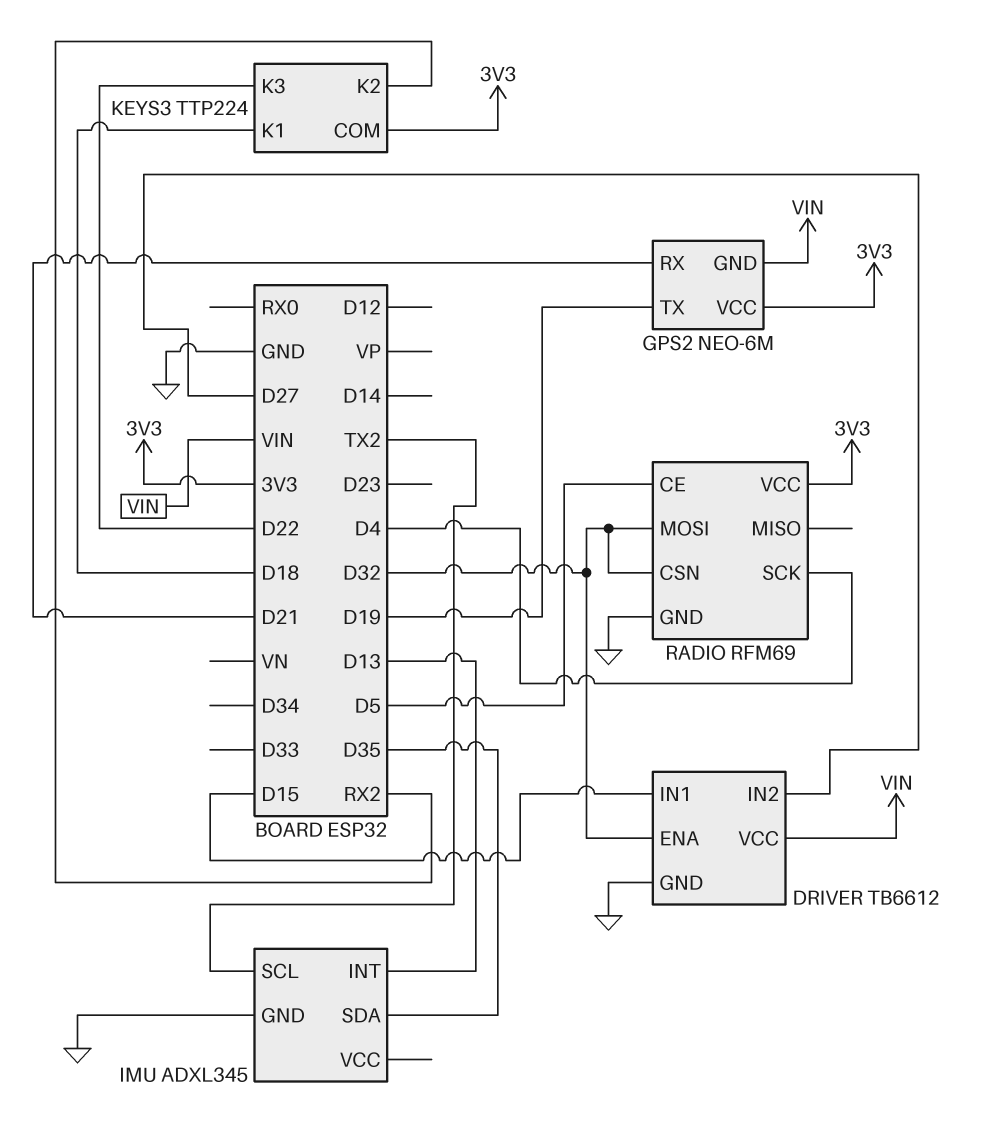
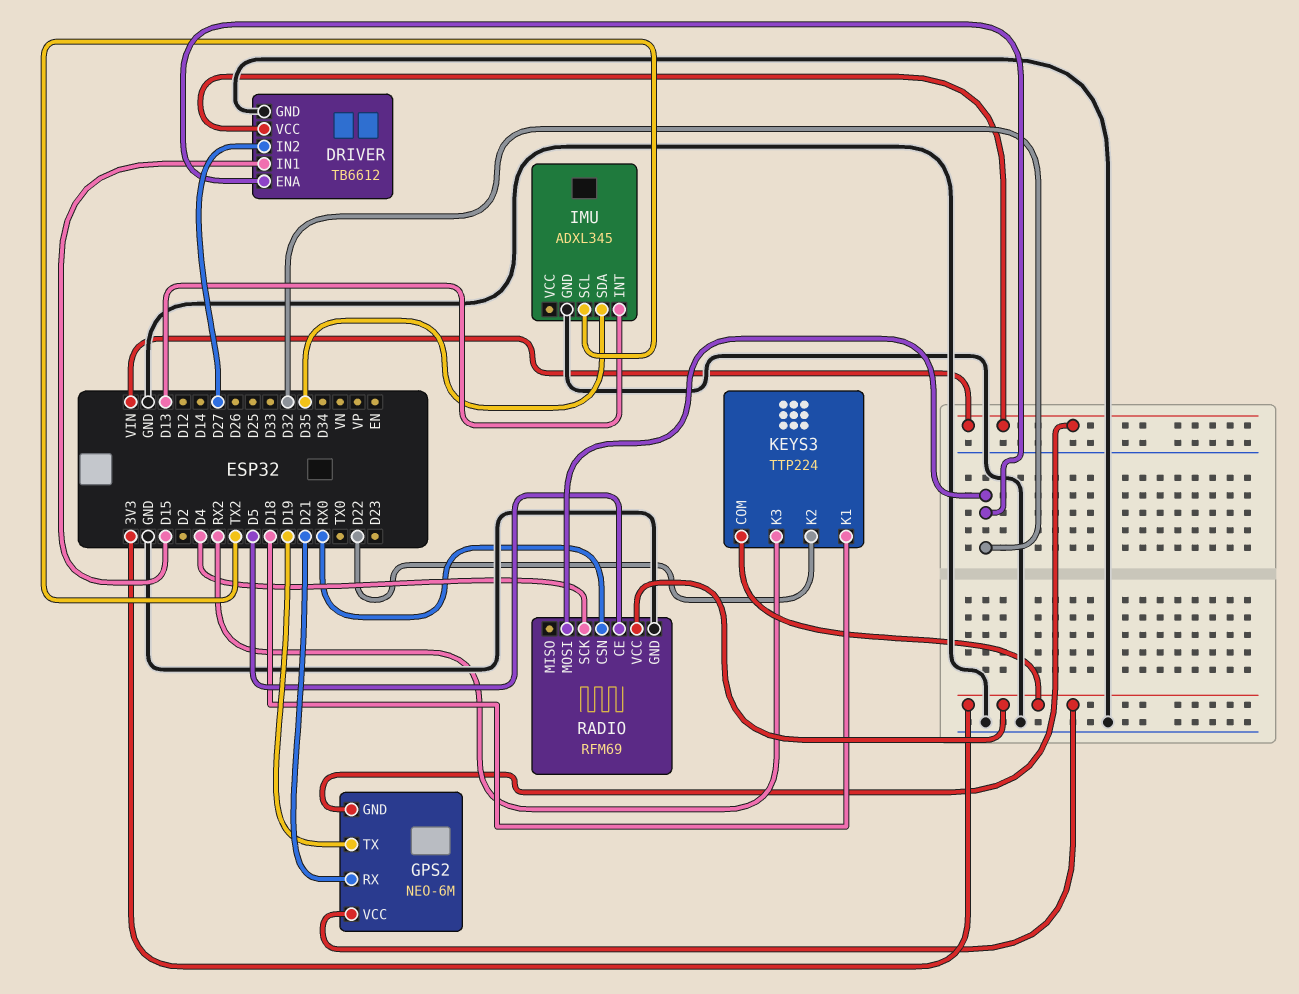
KEYS3 pin K2: RX2 -> D22
KEYS3 pin K3: D22 -> RX2
RADIO pin CSN: D32 -> RX0

